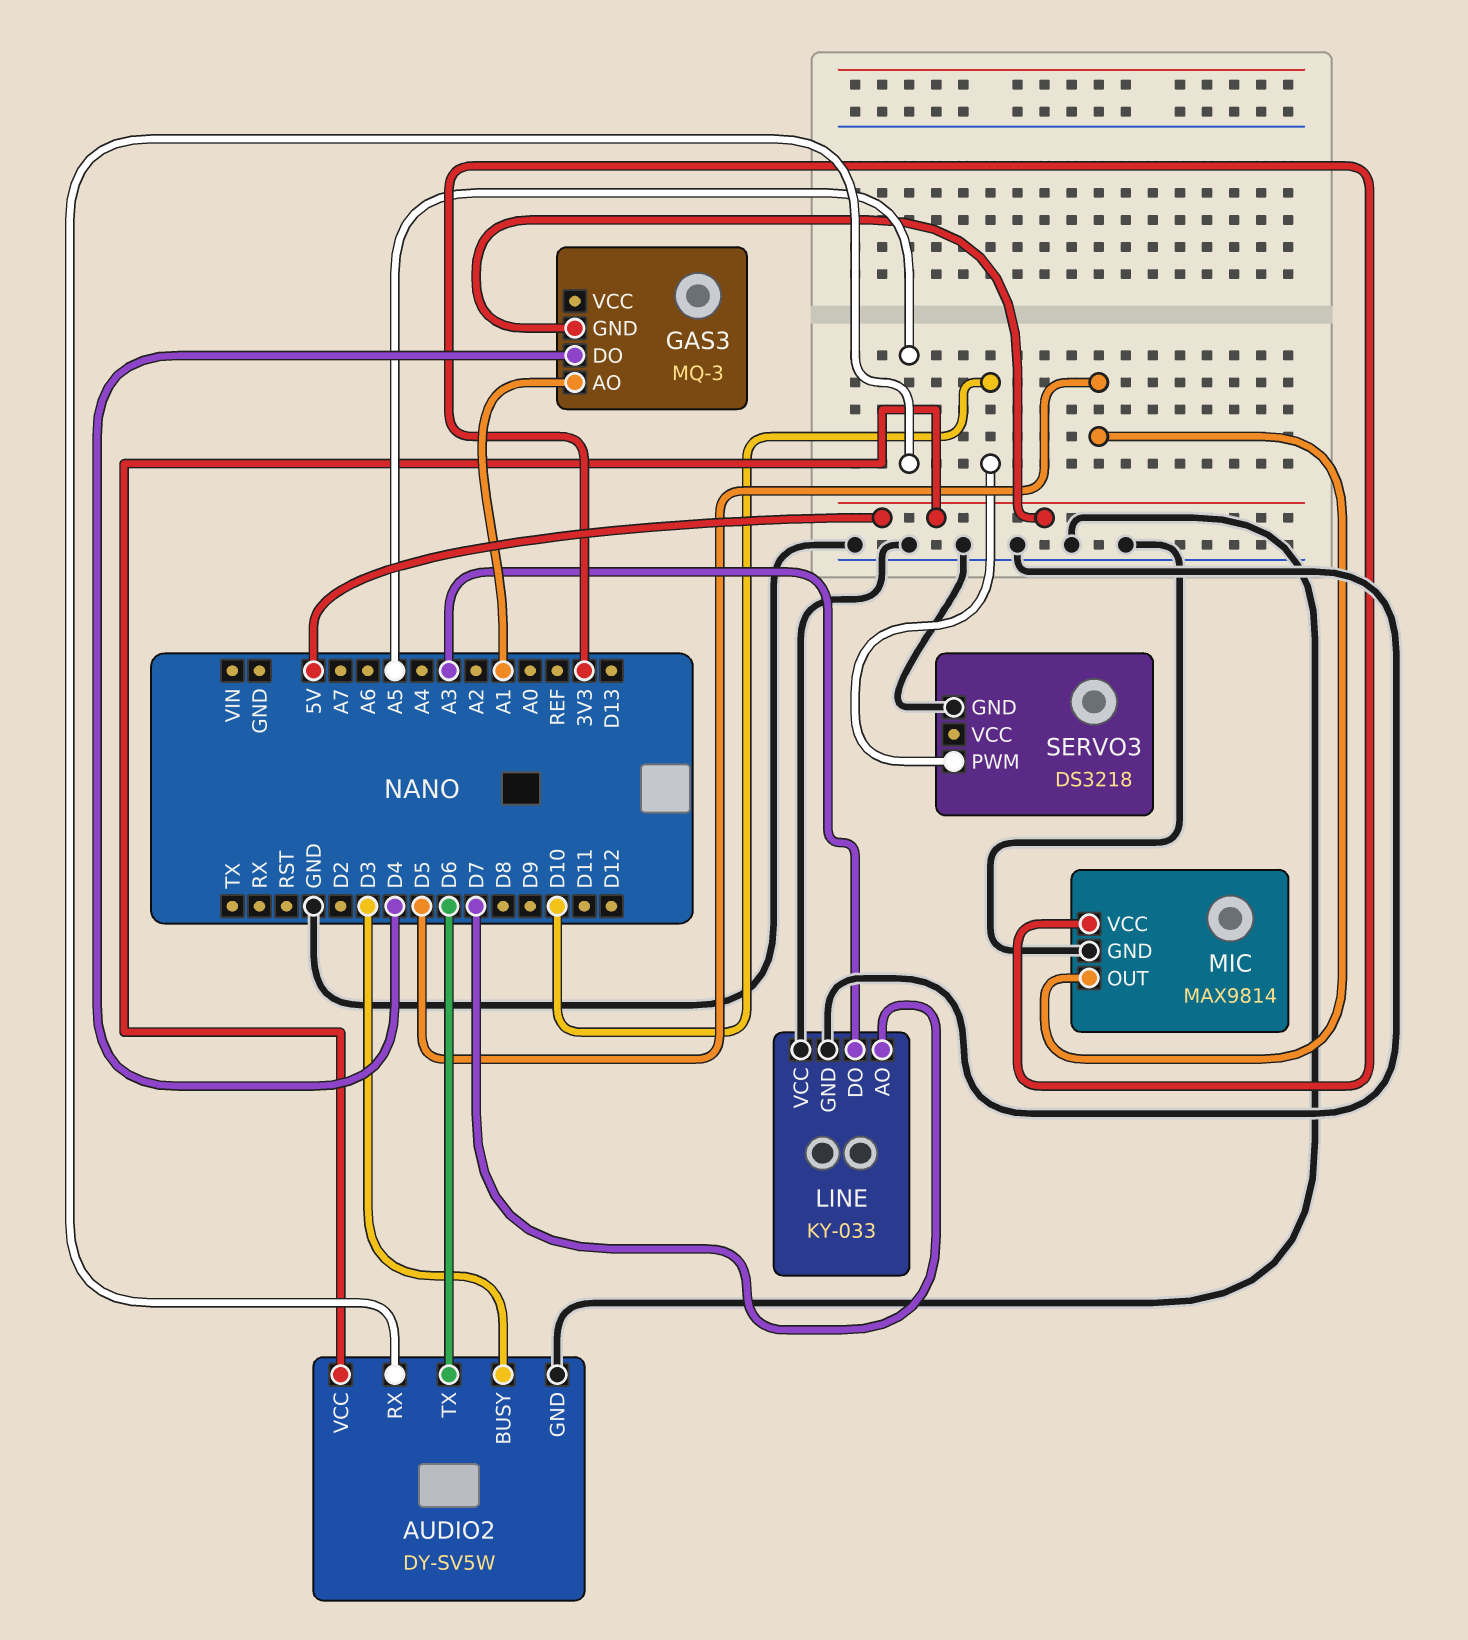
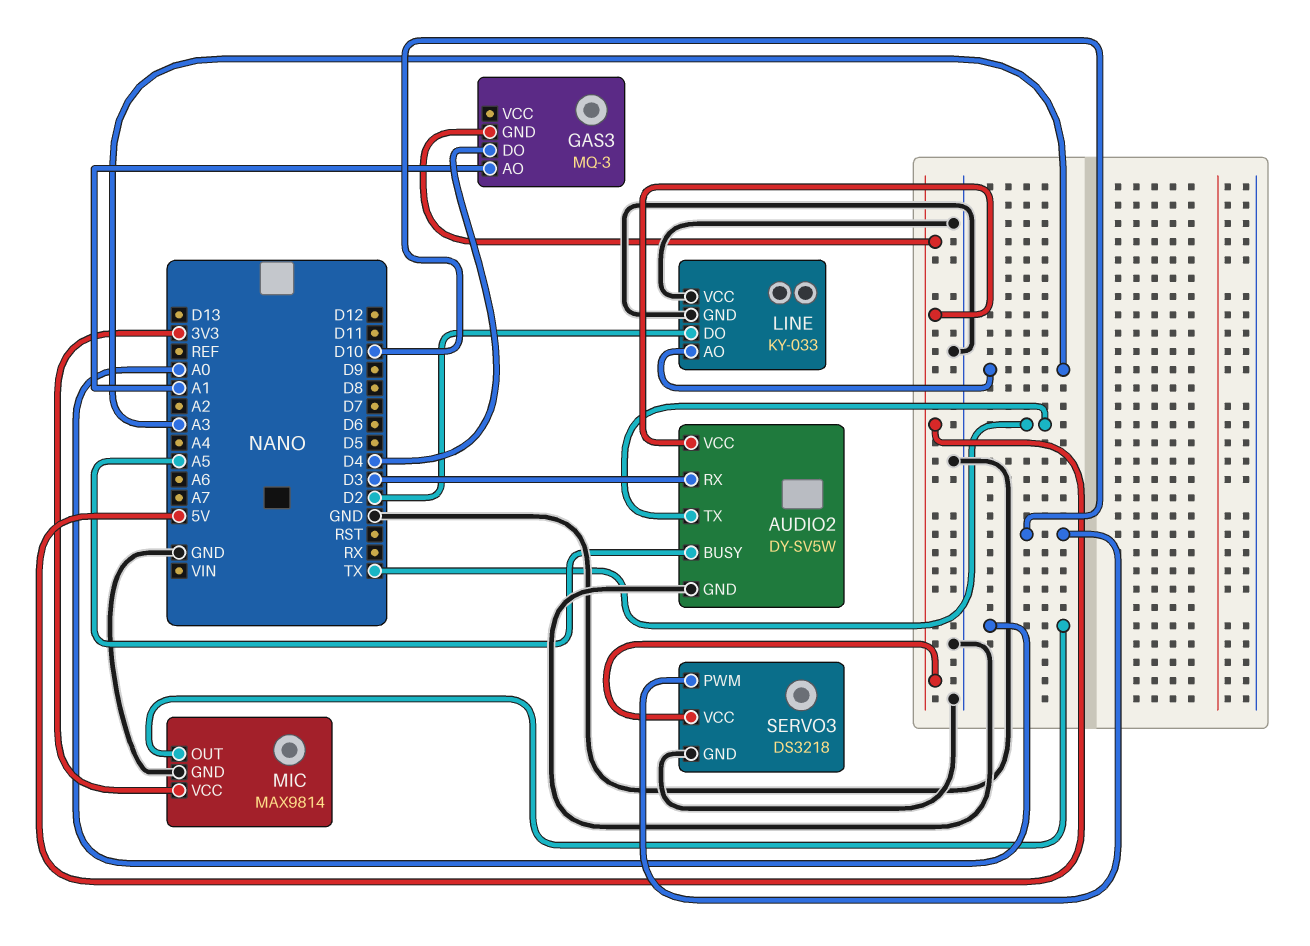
AUDIO2 pin BUSY: D3 -> A5
AUDIO2 pin RX: A5 -> D3
AUDIO2 pin TX: D6 -> TX
LINE pin AO: D7 -> A3
LINE pin DO: A3 -> D2
MIC pin OUT: D5 -> A0
SERVO3 pin VCC: none -> 5V

